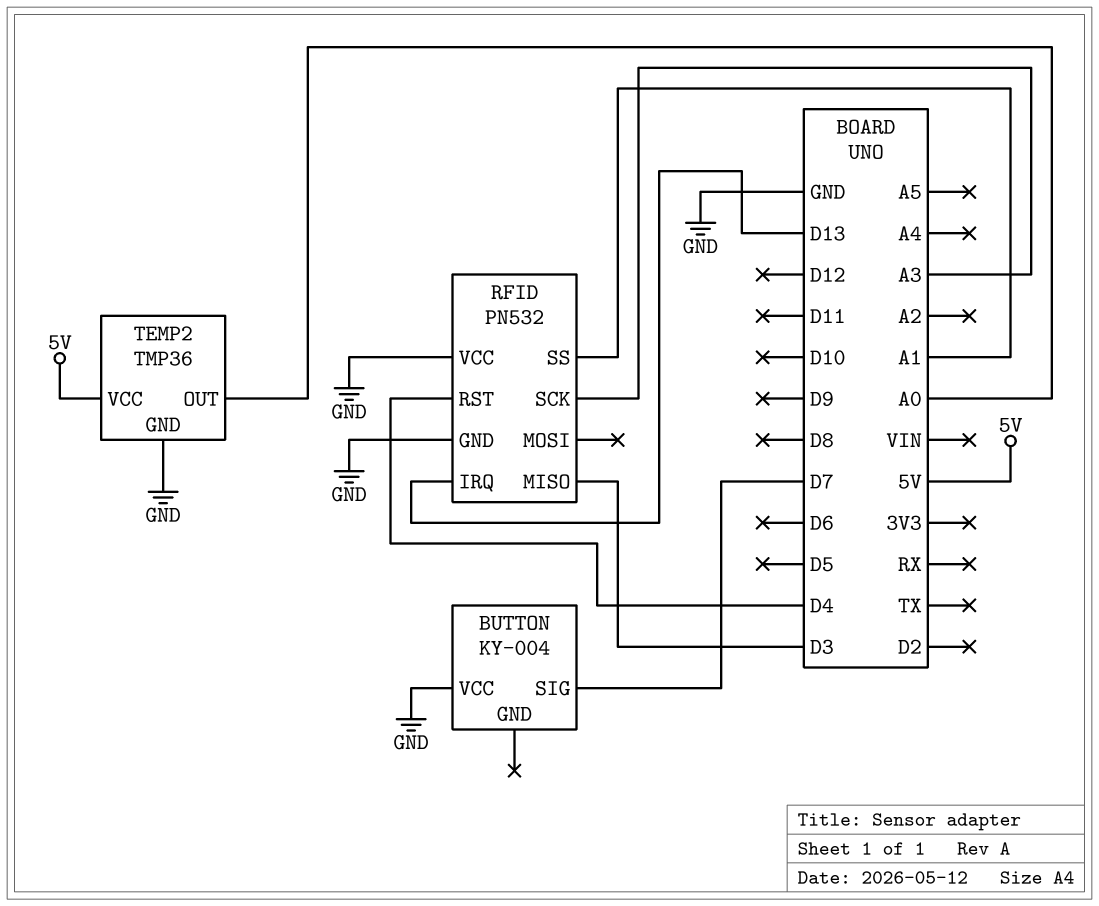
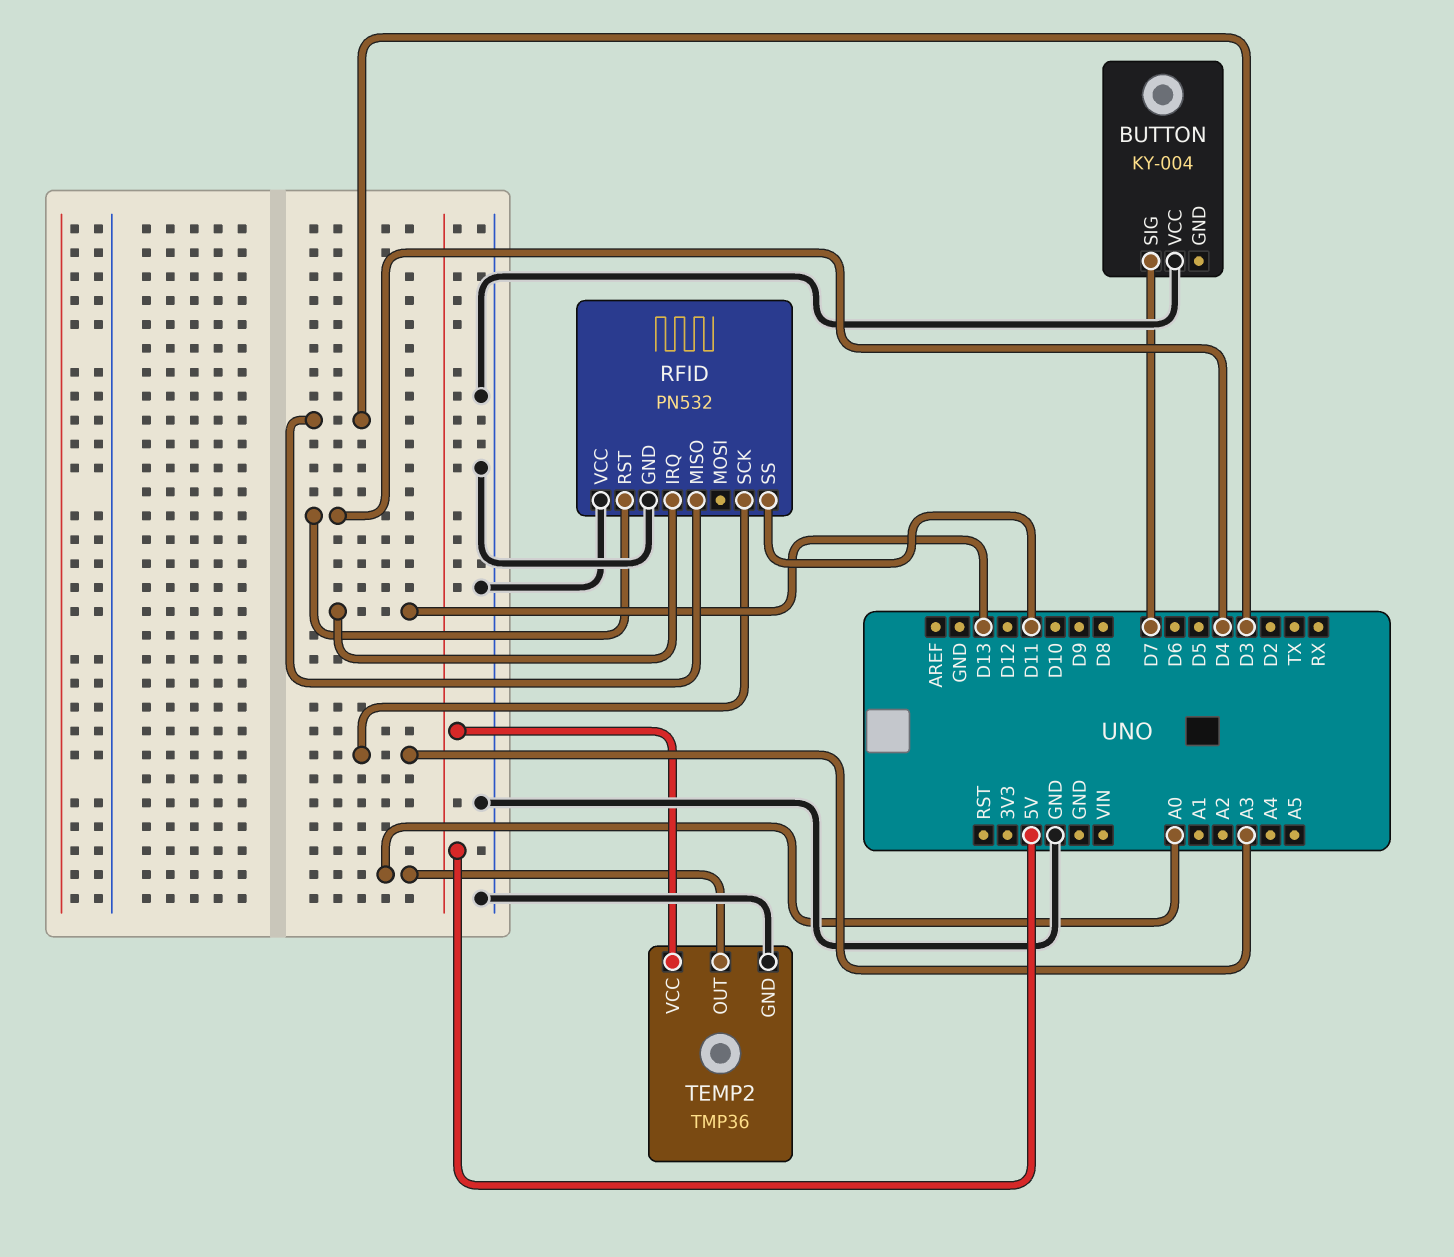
RFID pin SS: A1 -> D11

